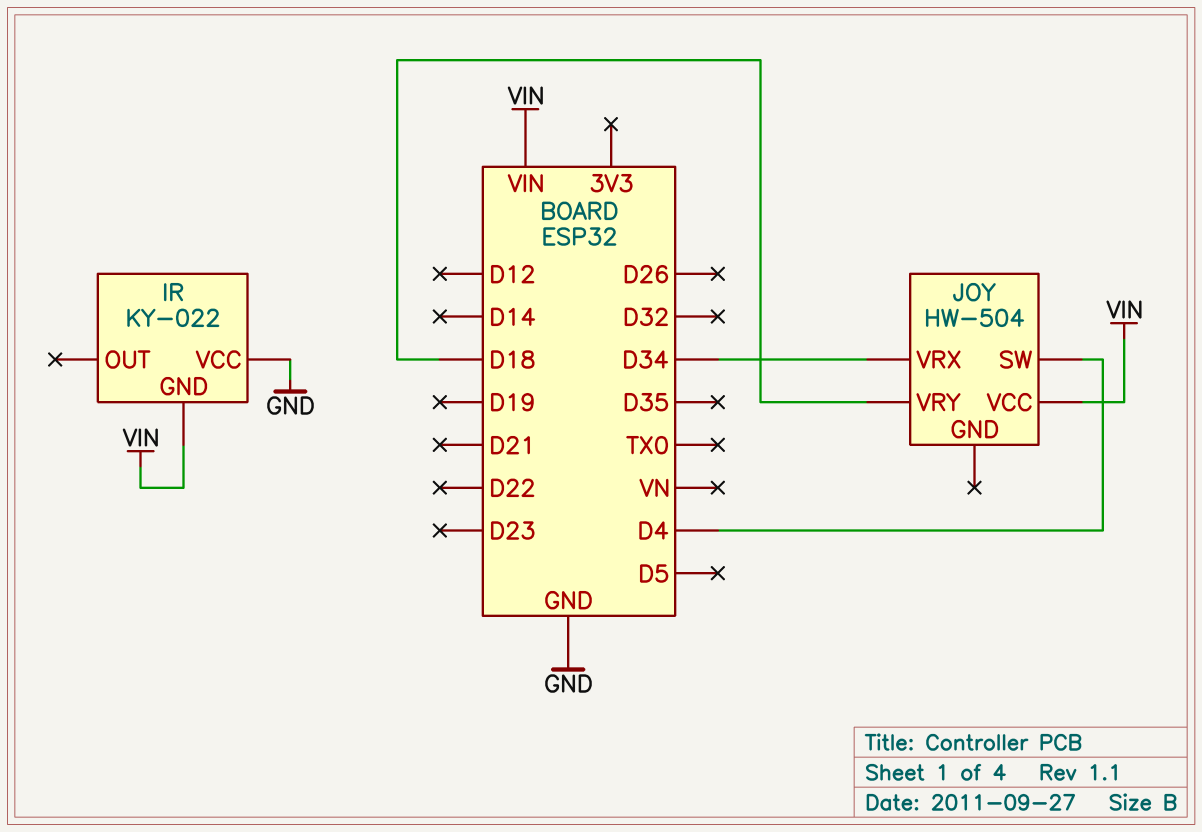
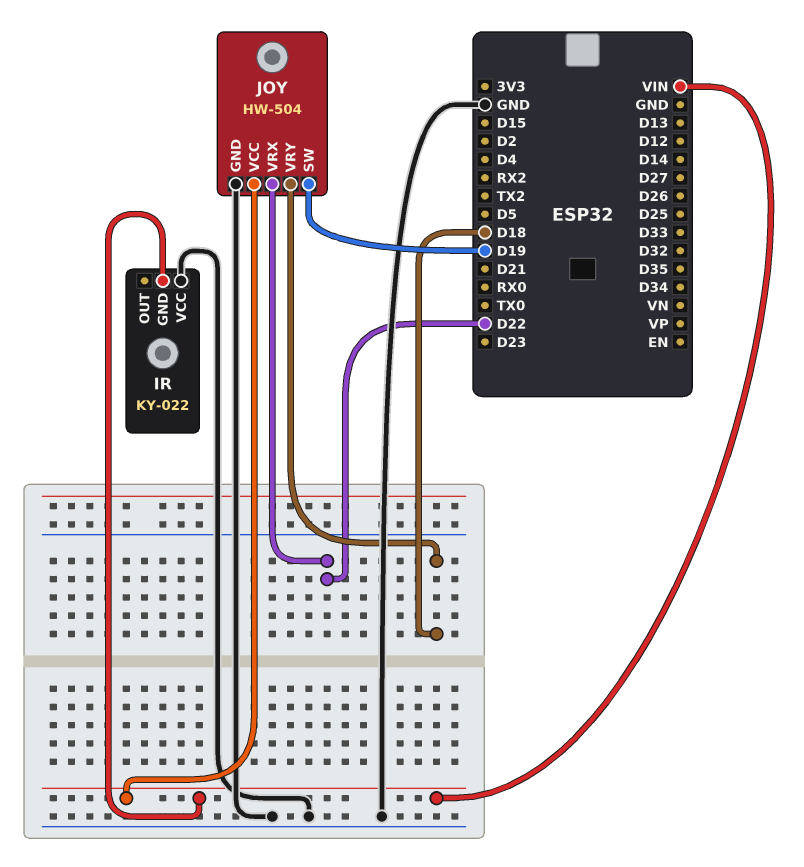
JOY pin GND: none -> GND
JOY pin SW: D4 -> D19
JOY pin VRX: D34 -> D22

